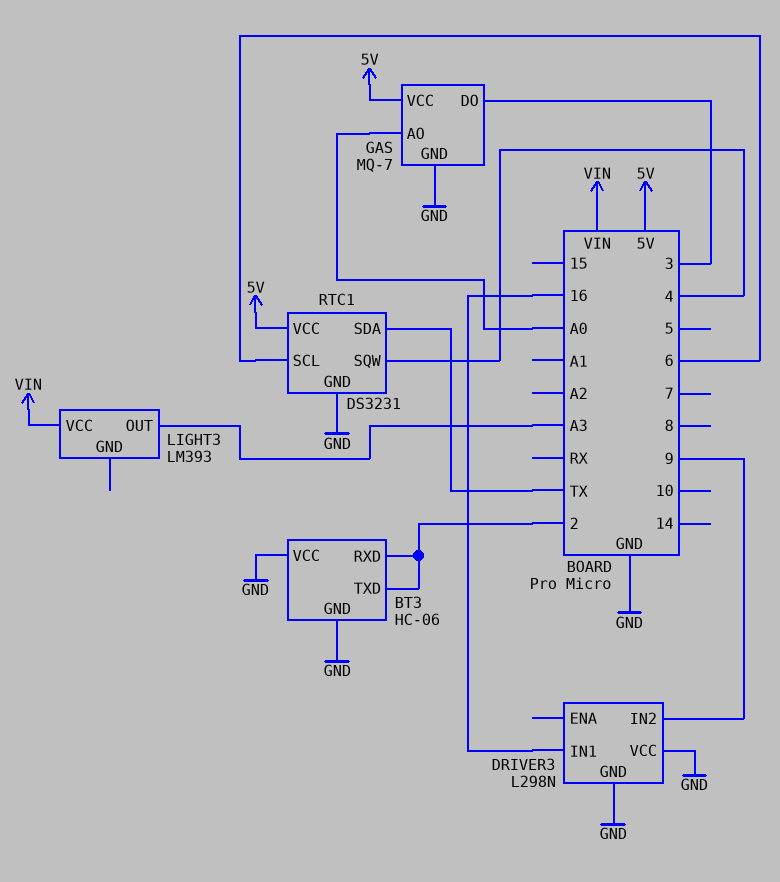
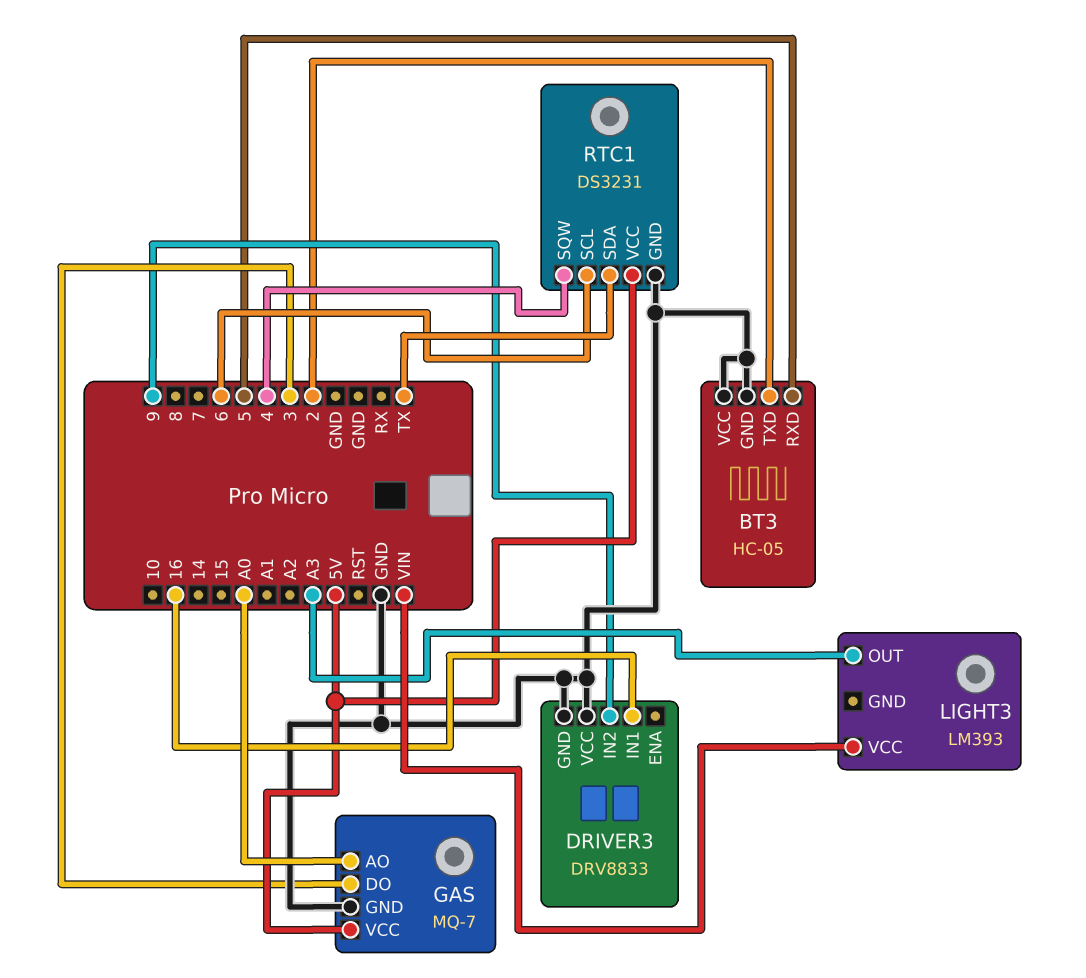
BT3: HC-06 -> HC-05
BT3 pin RXD: 2 -> 5
DRIVER3: L298N -> DRV8833

